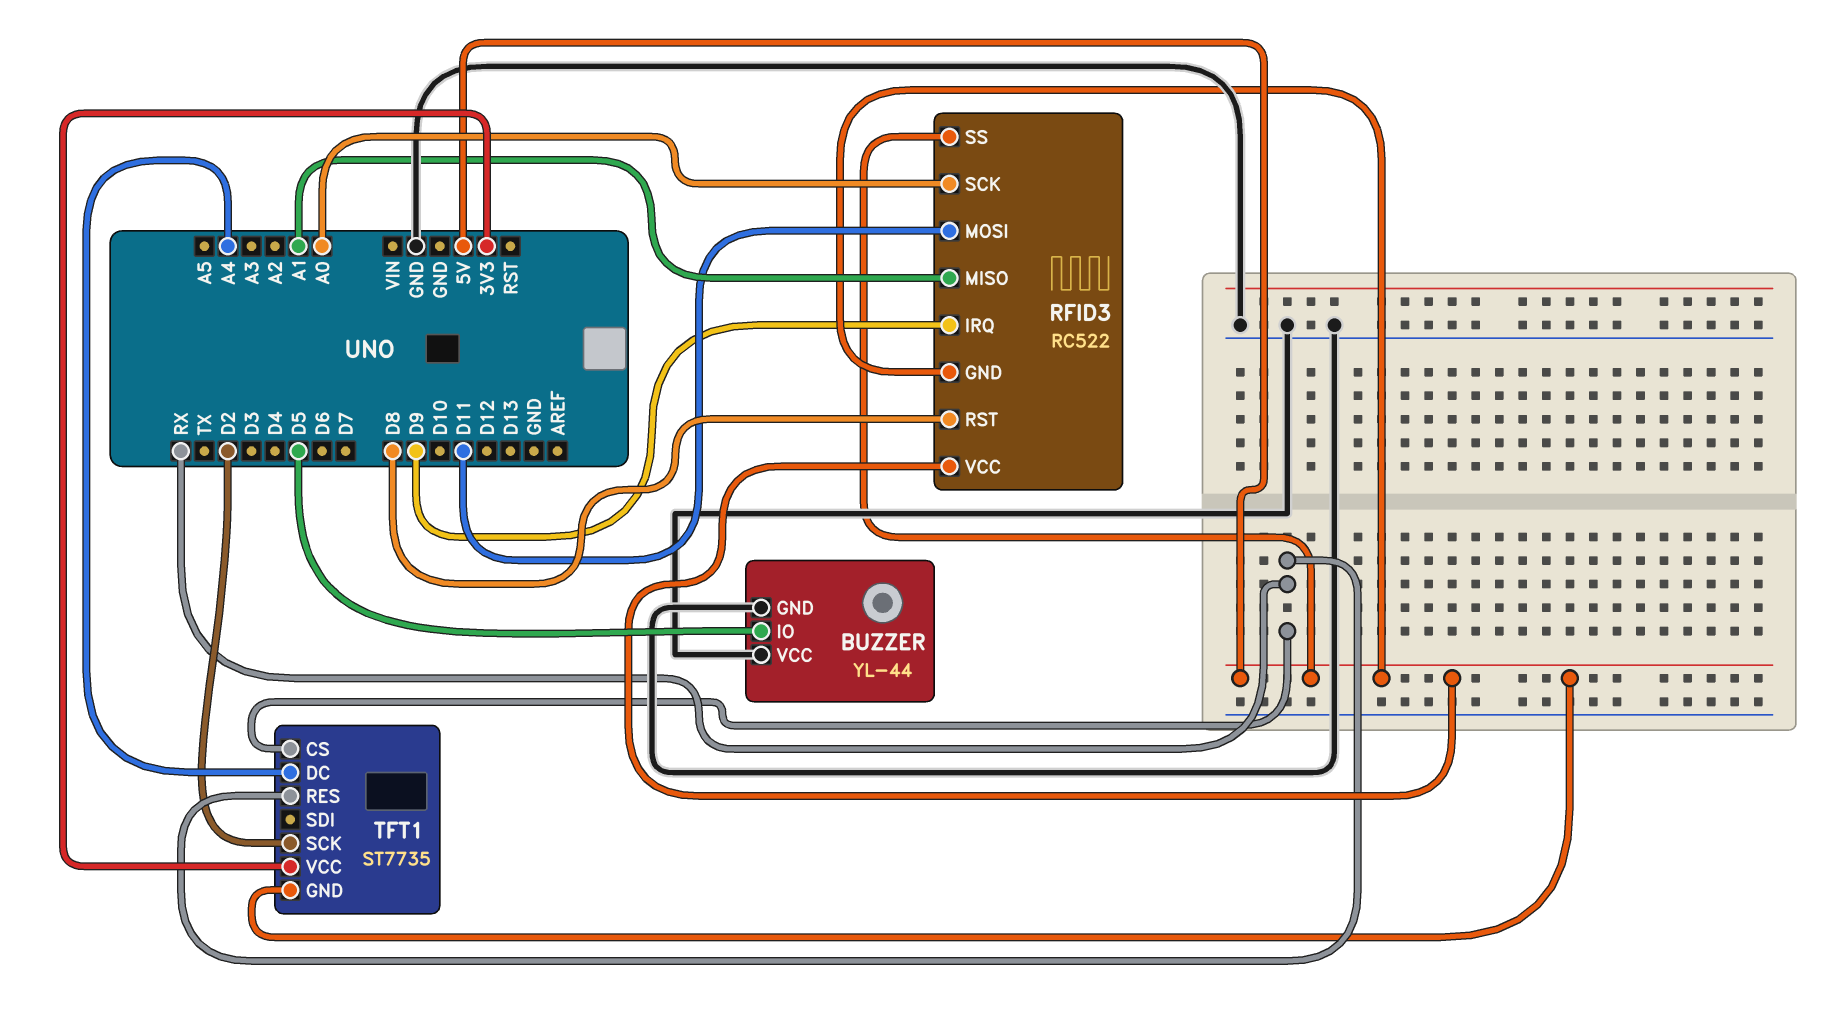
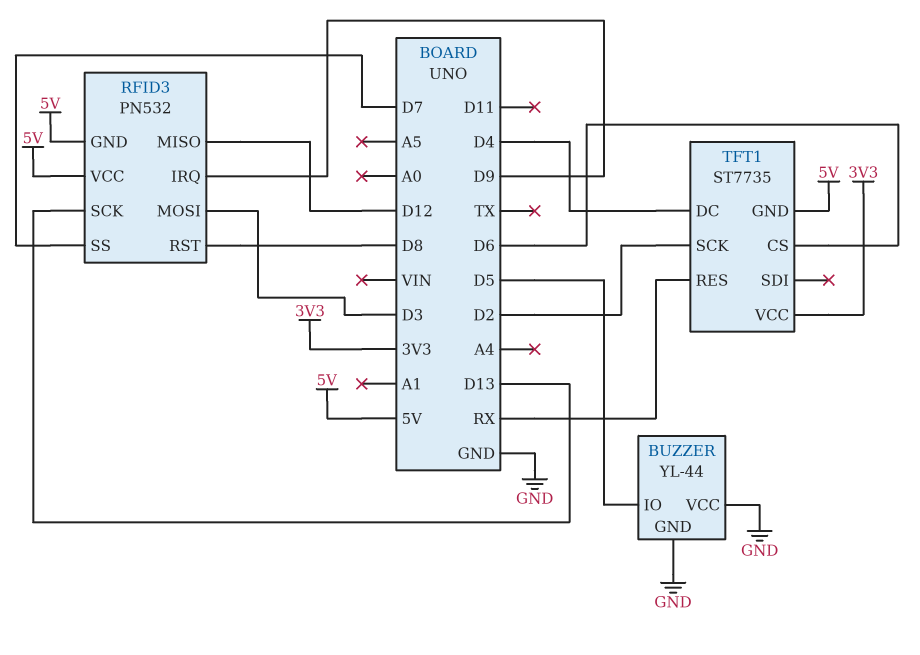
RFID3: RC522 -> PN532
RFID3 pin MISO: A1 -> D12
RFID3 pin MOSI: D11 -> D3
RFID3 pin SCK: A0 -> D13
RFID3 pin SS: 5V -> D7
TFT1 pin CS: RX -> D6
TFT1 pin DC: A4 -> D4

